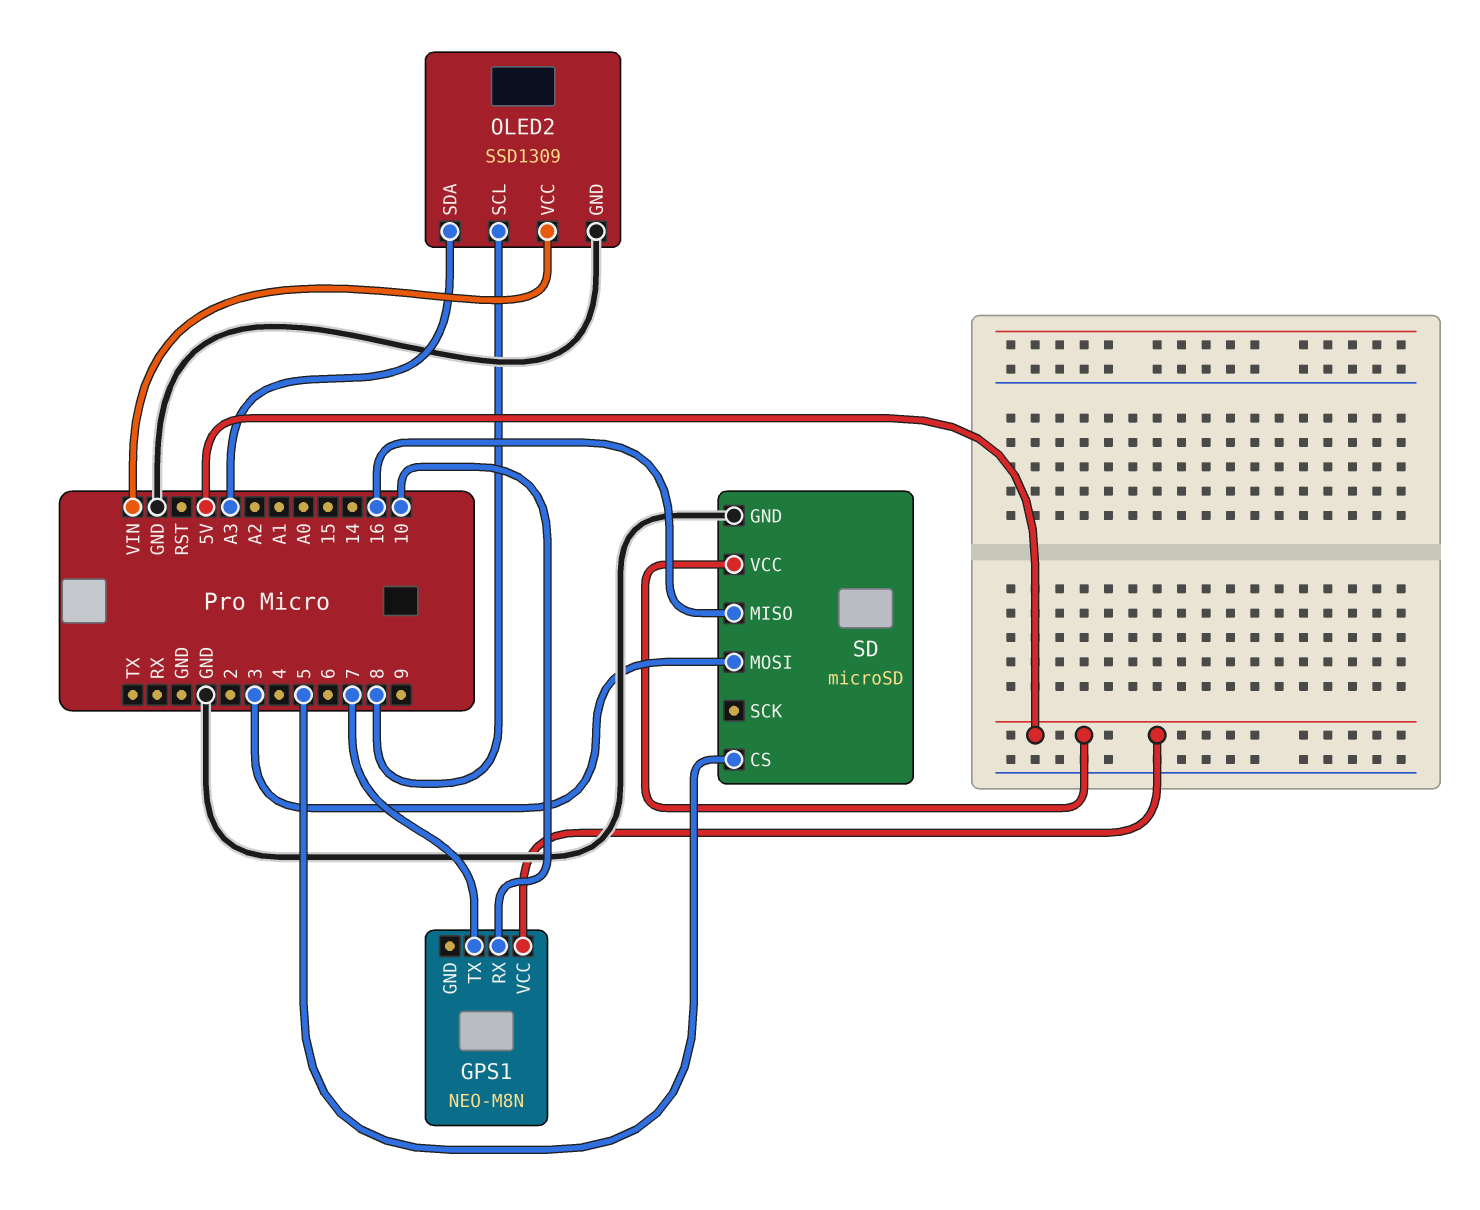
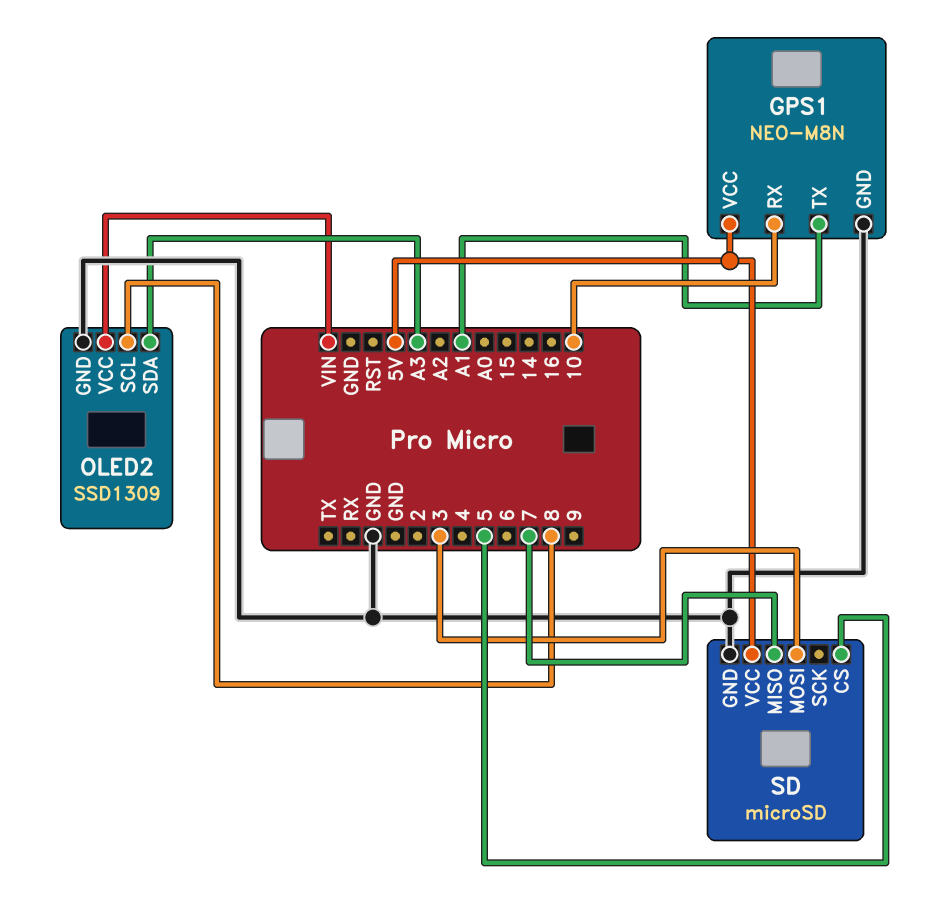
GPS1 pin GND: none -> GND
GPS1 pin TX: 7 -> A1
SD pin MISO: 16 -> 7

